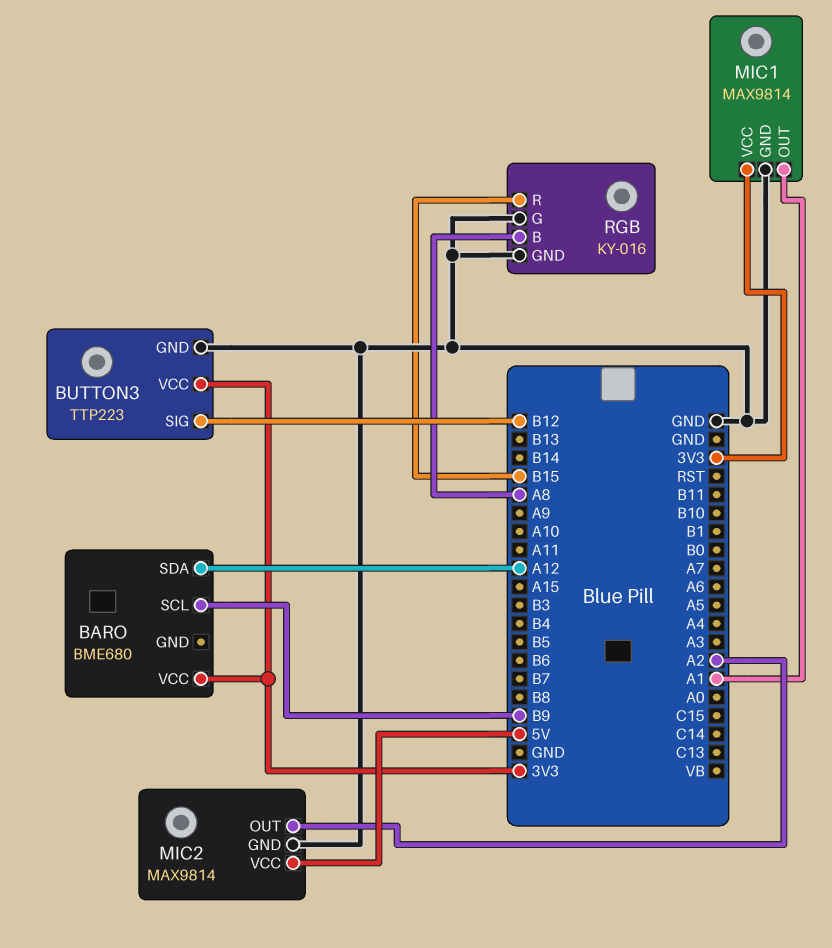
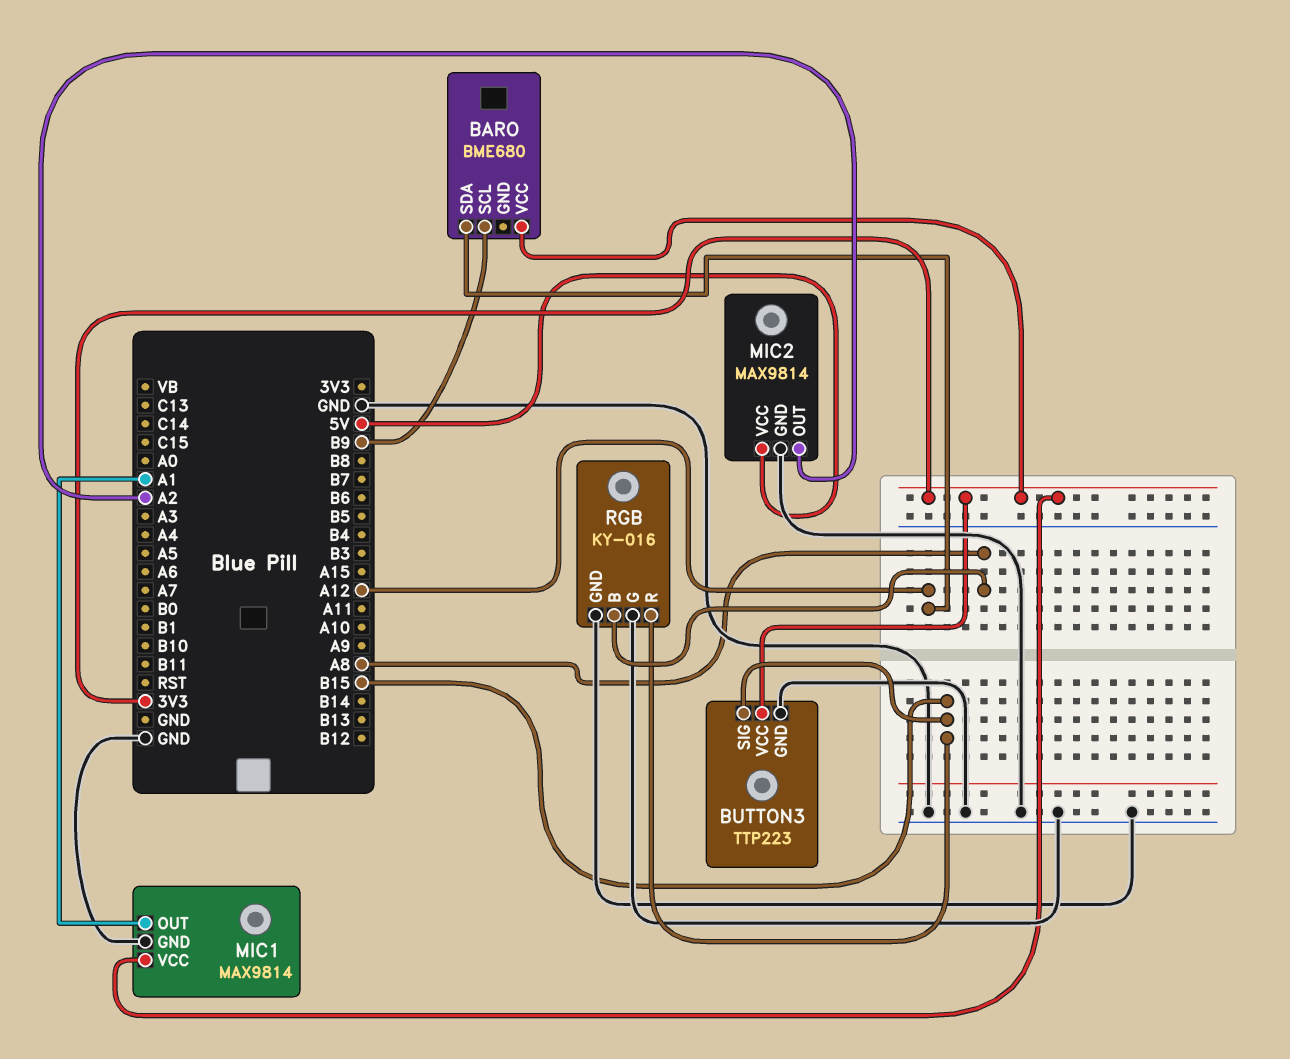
BUTTON3 pin SIG: B12 -> B15

